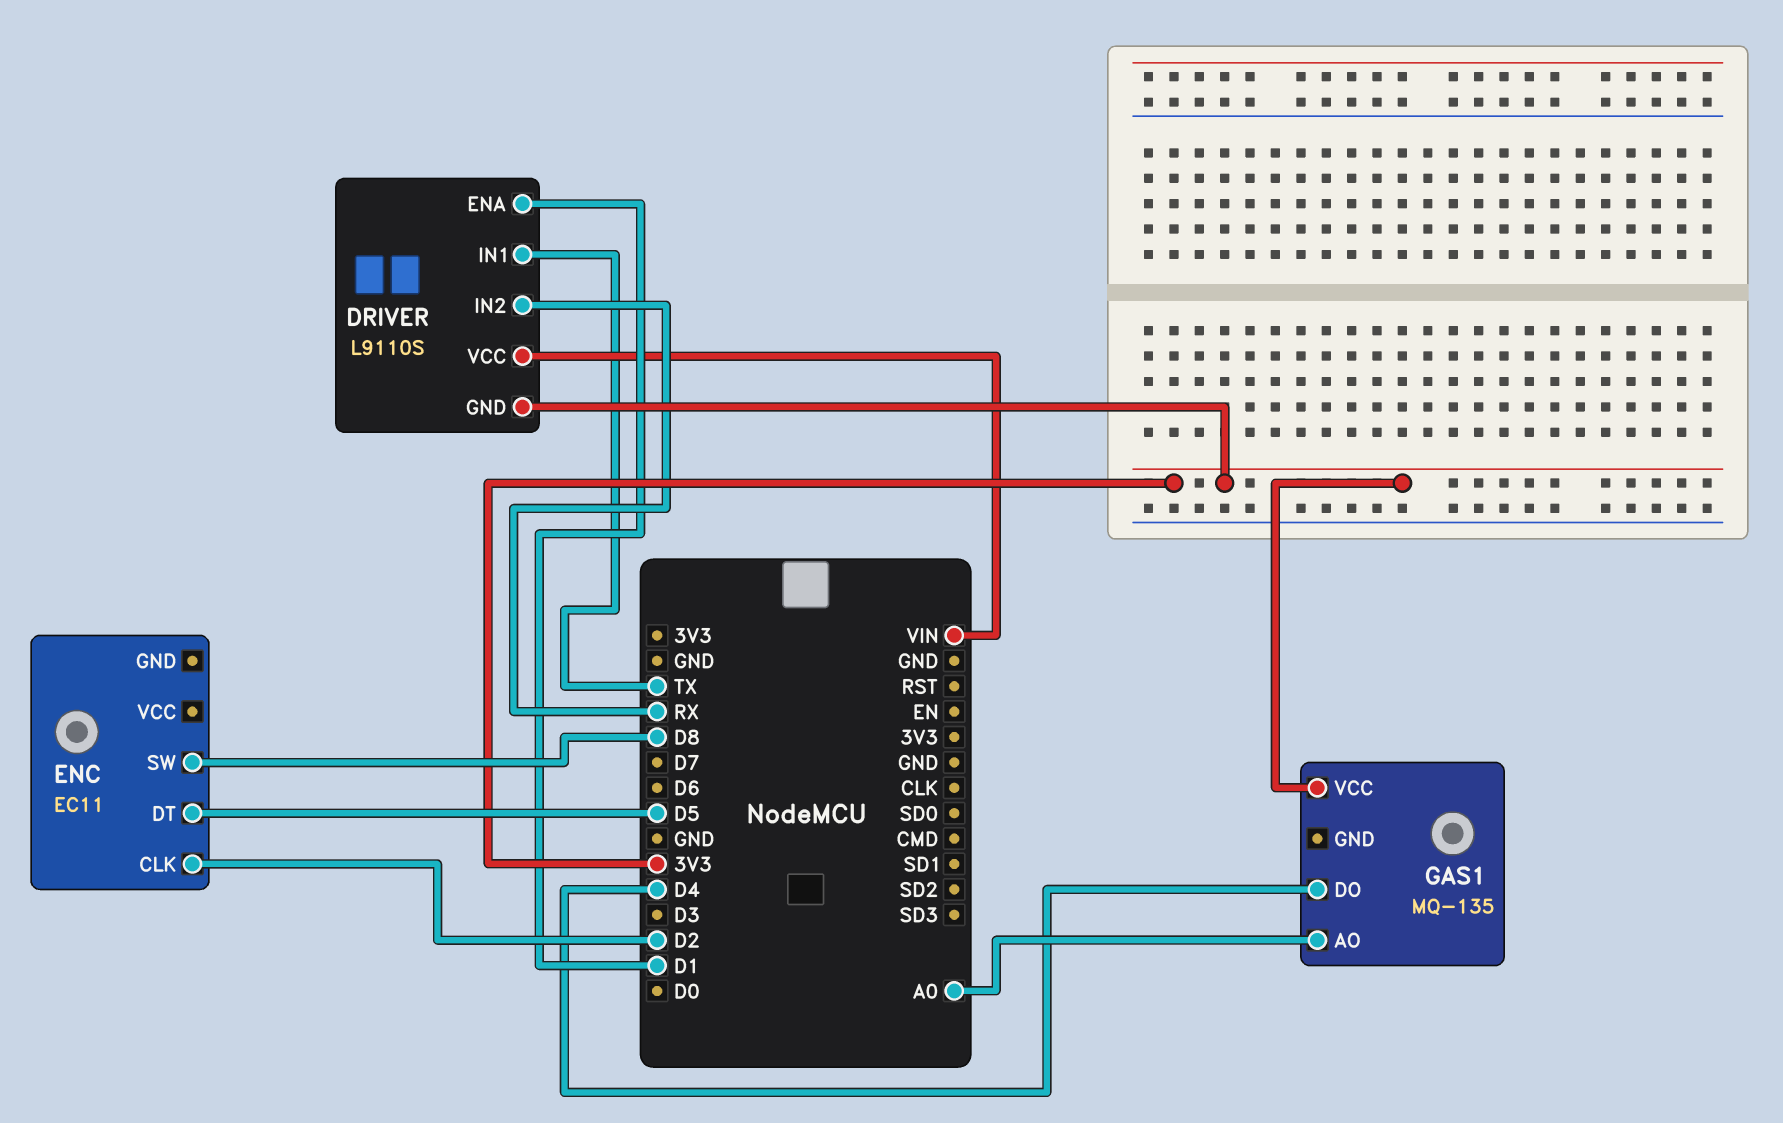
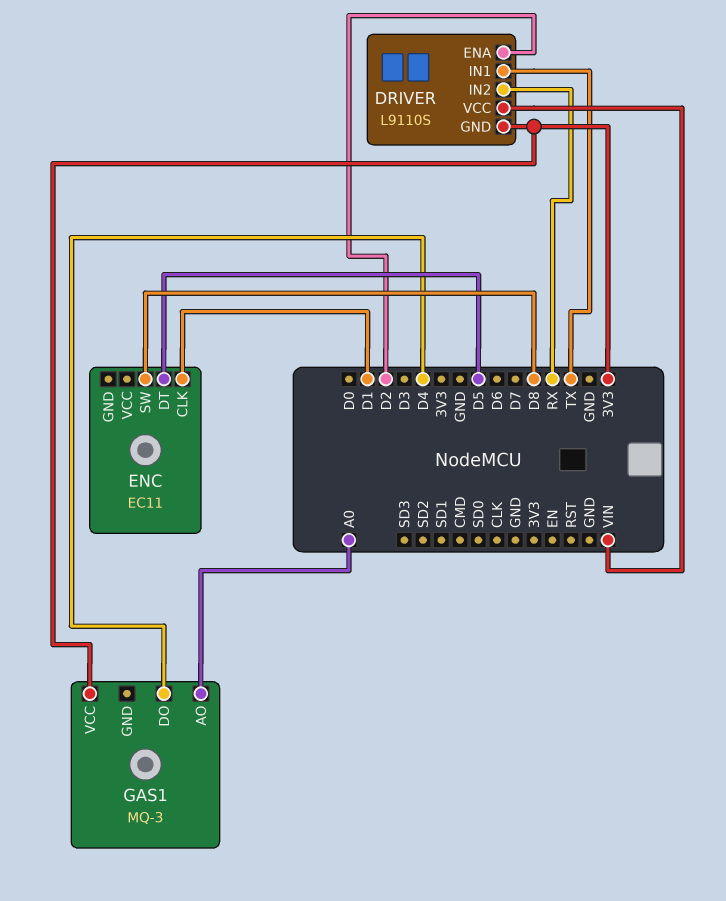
DRIVER pin ENA: D1 -> D2
ENC pin CLK: D2 -> D1
GAS1: MQ-135 -> MQ-3

